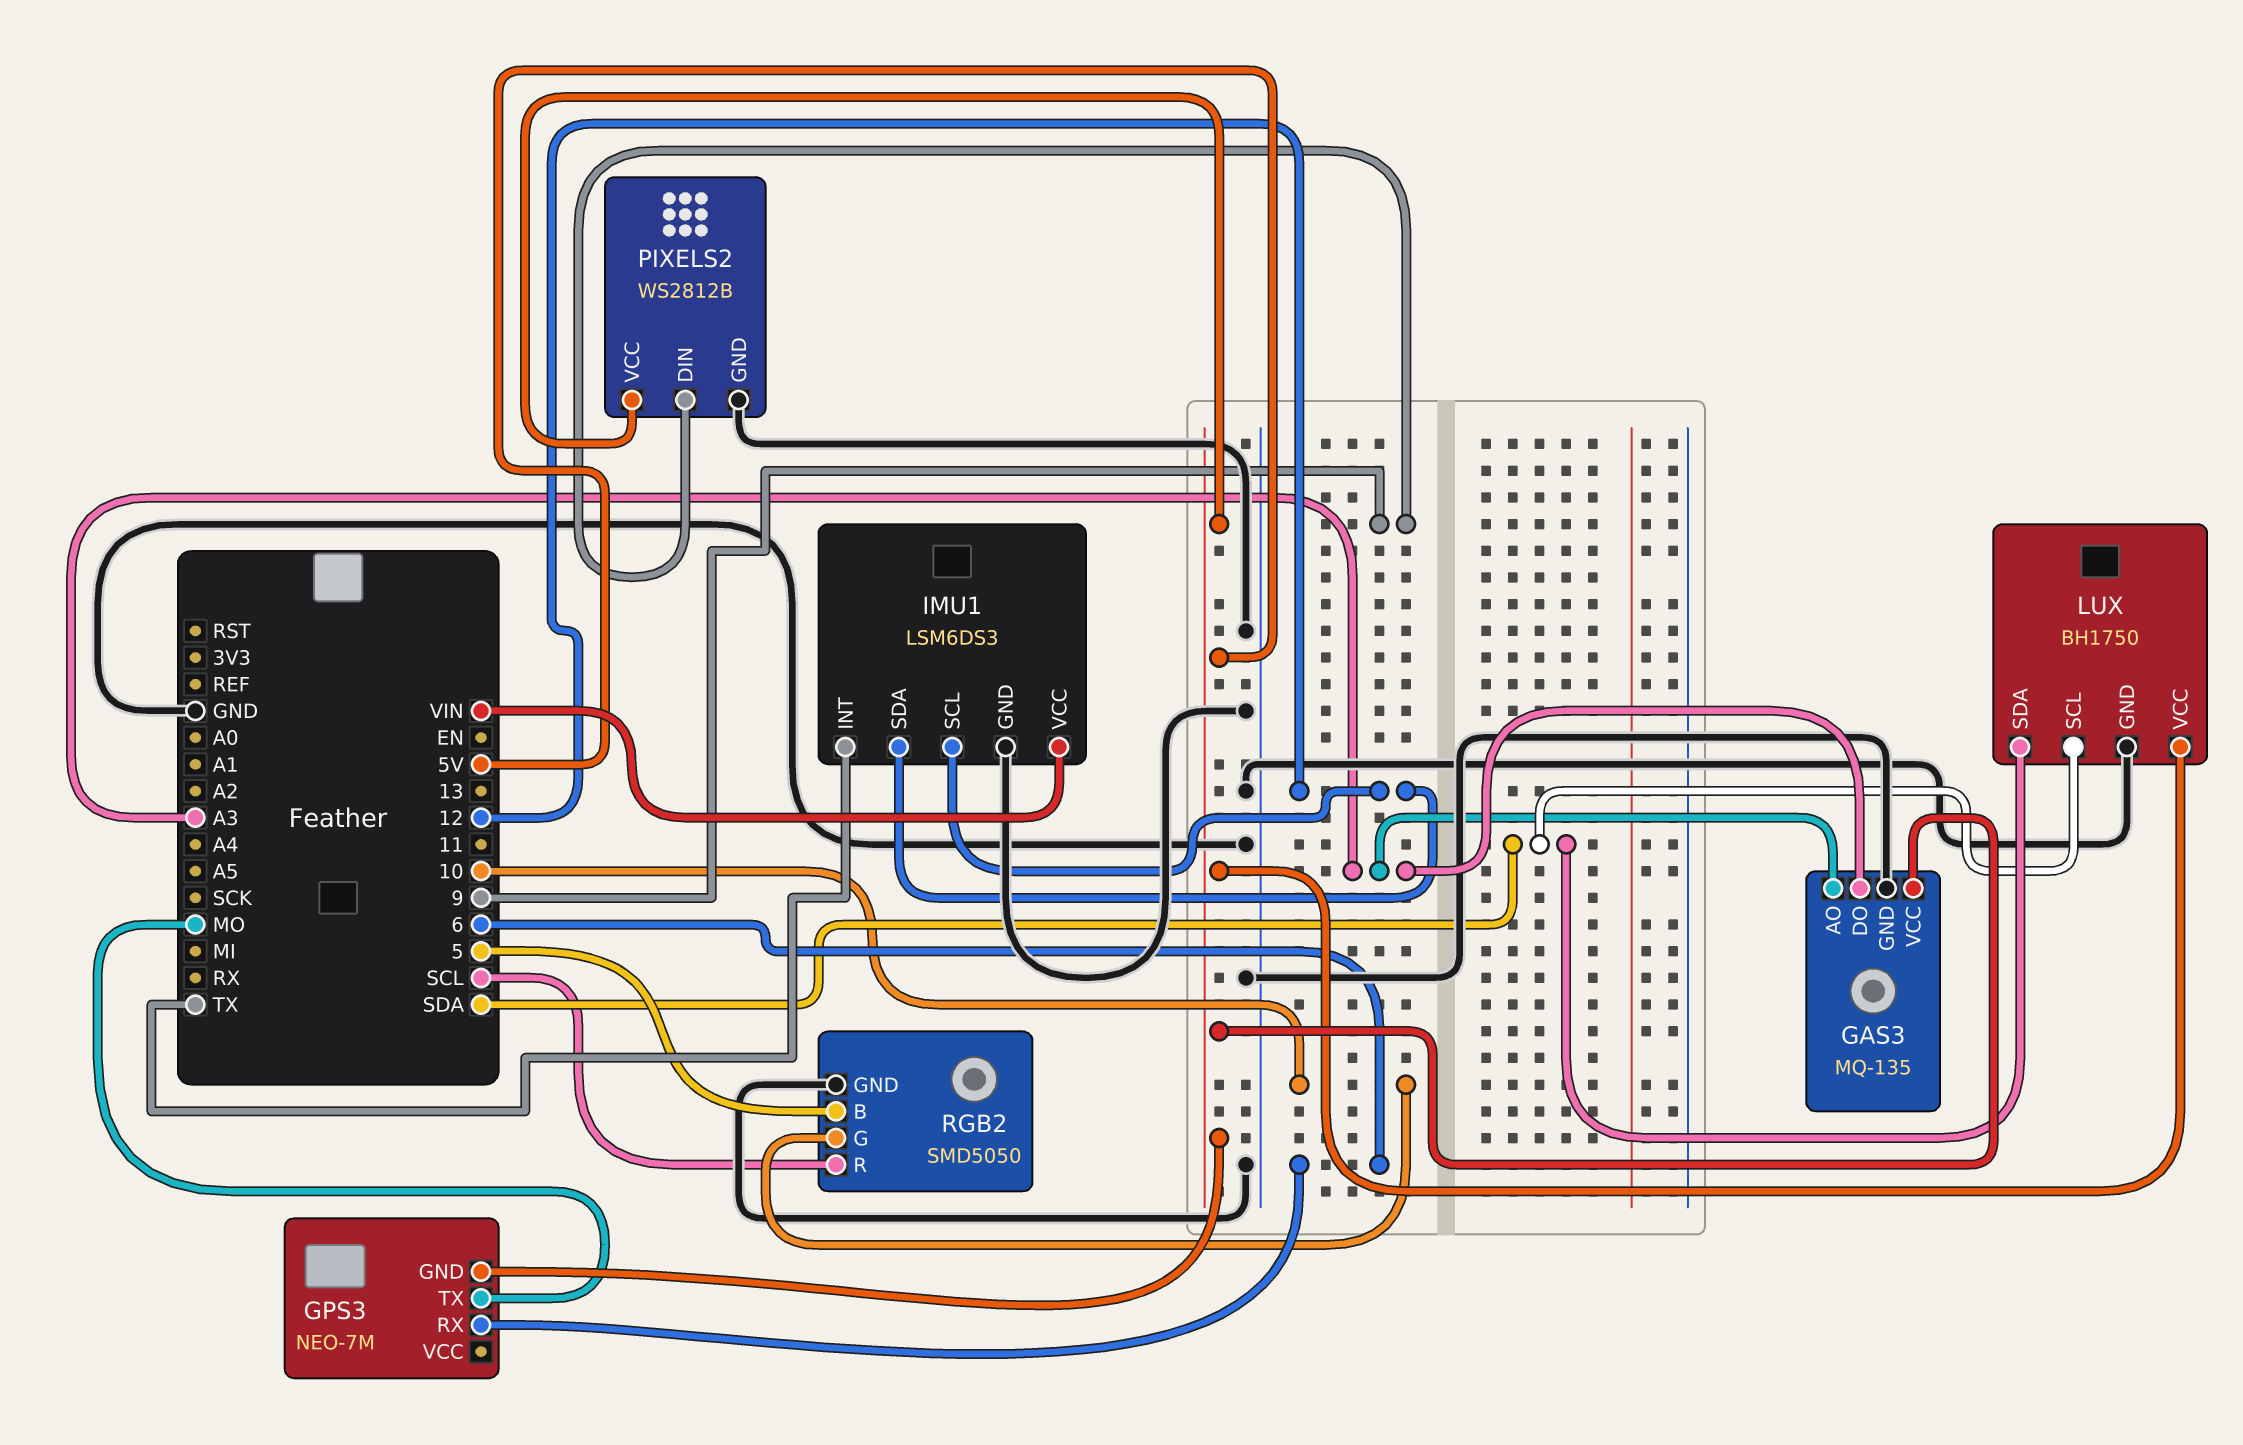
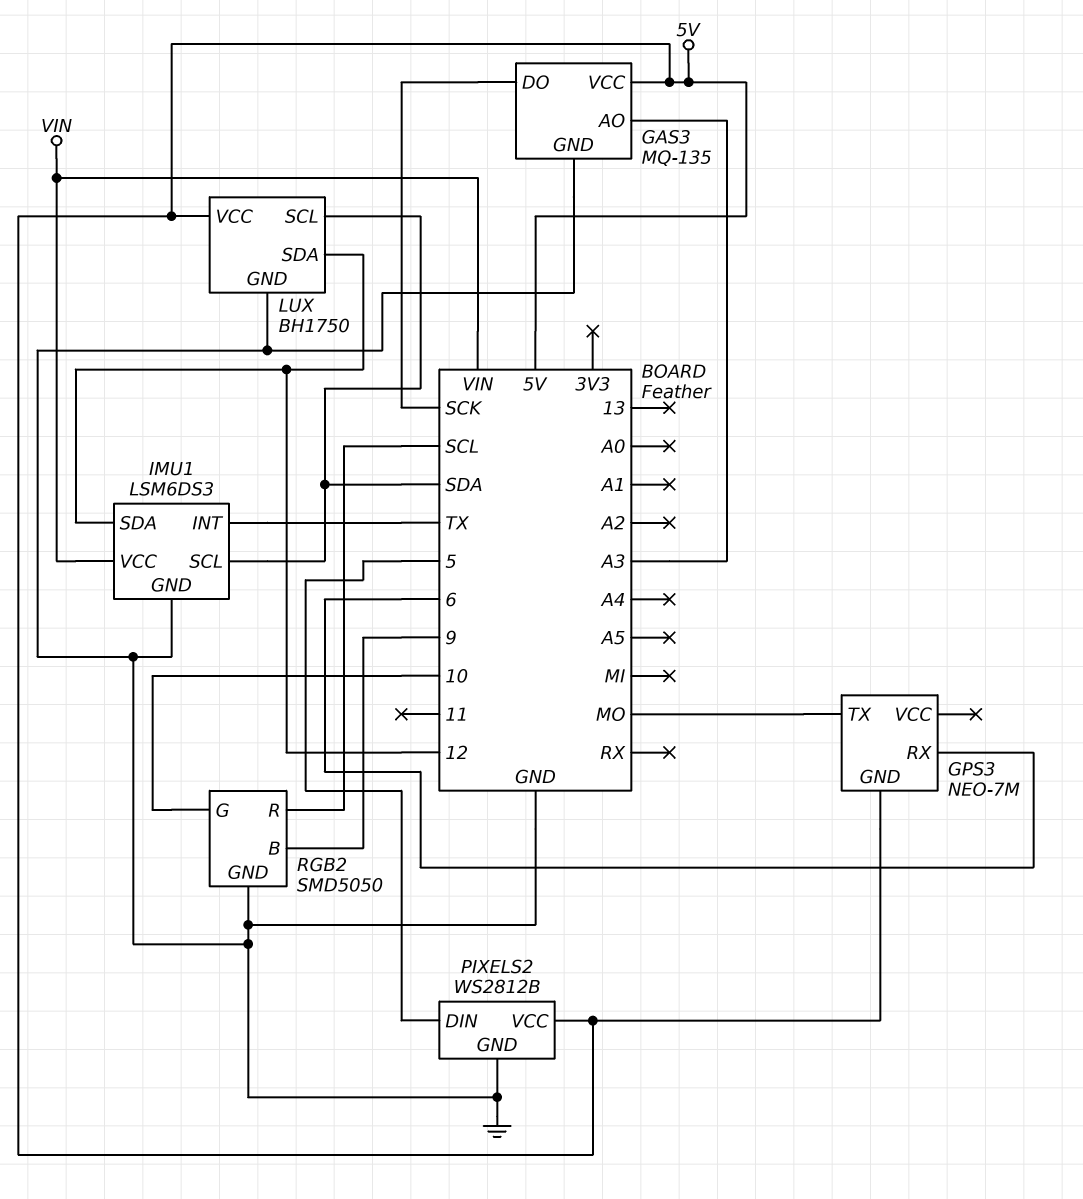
GAS3 pin DO: A3 -> SCK
IMU1 pin SCL: 12 -> SDA
LUX pin SDA: SDA -> 12
PIXELS2 pin DIN: 9 -> 5
RGB2 pin B: 5 -> 9

